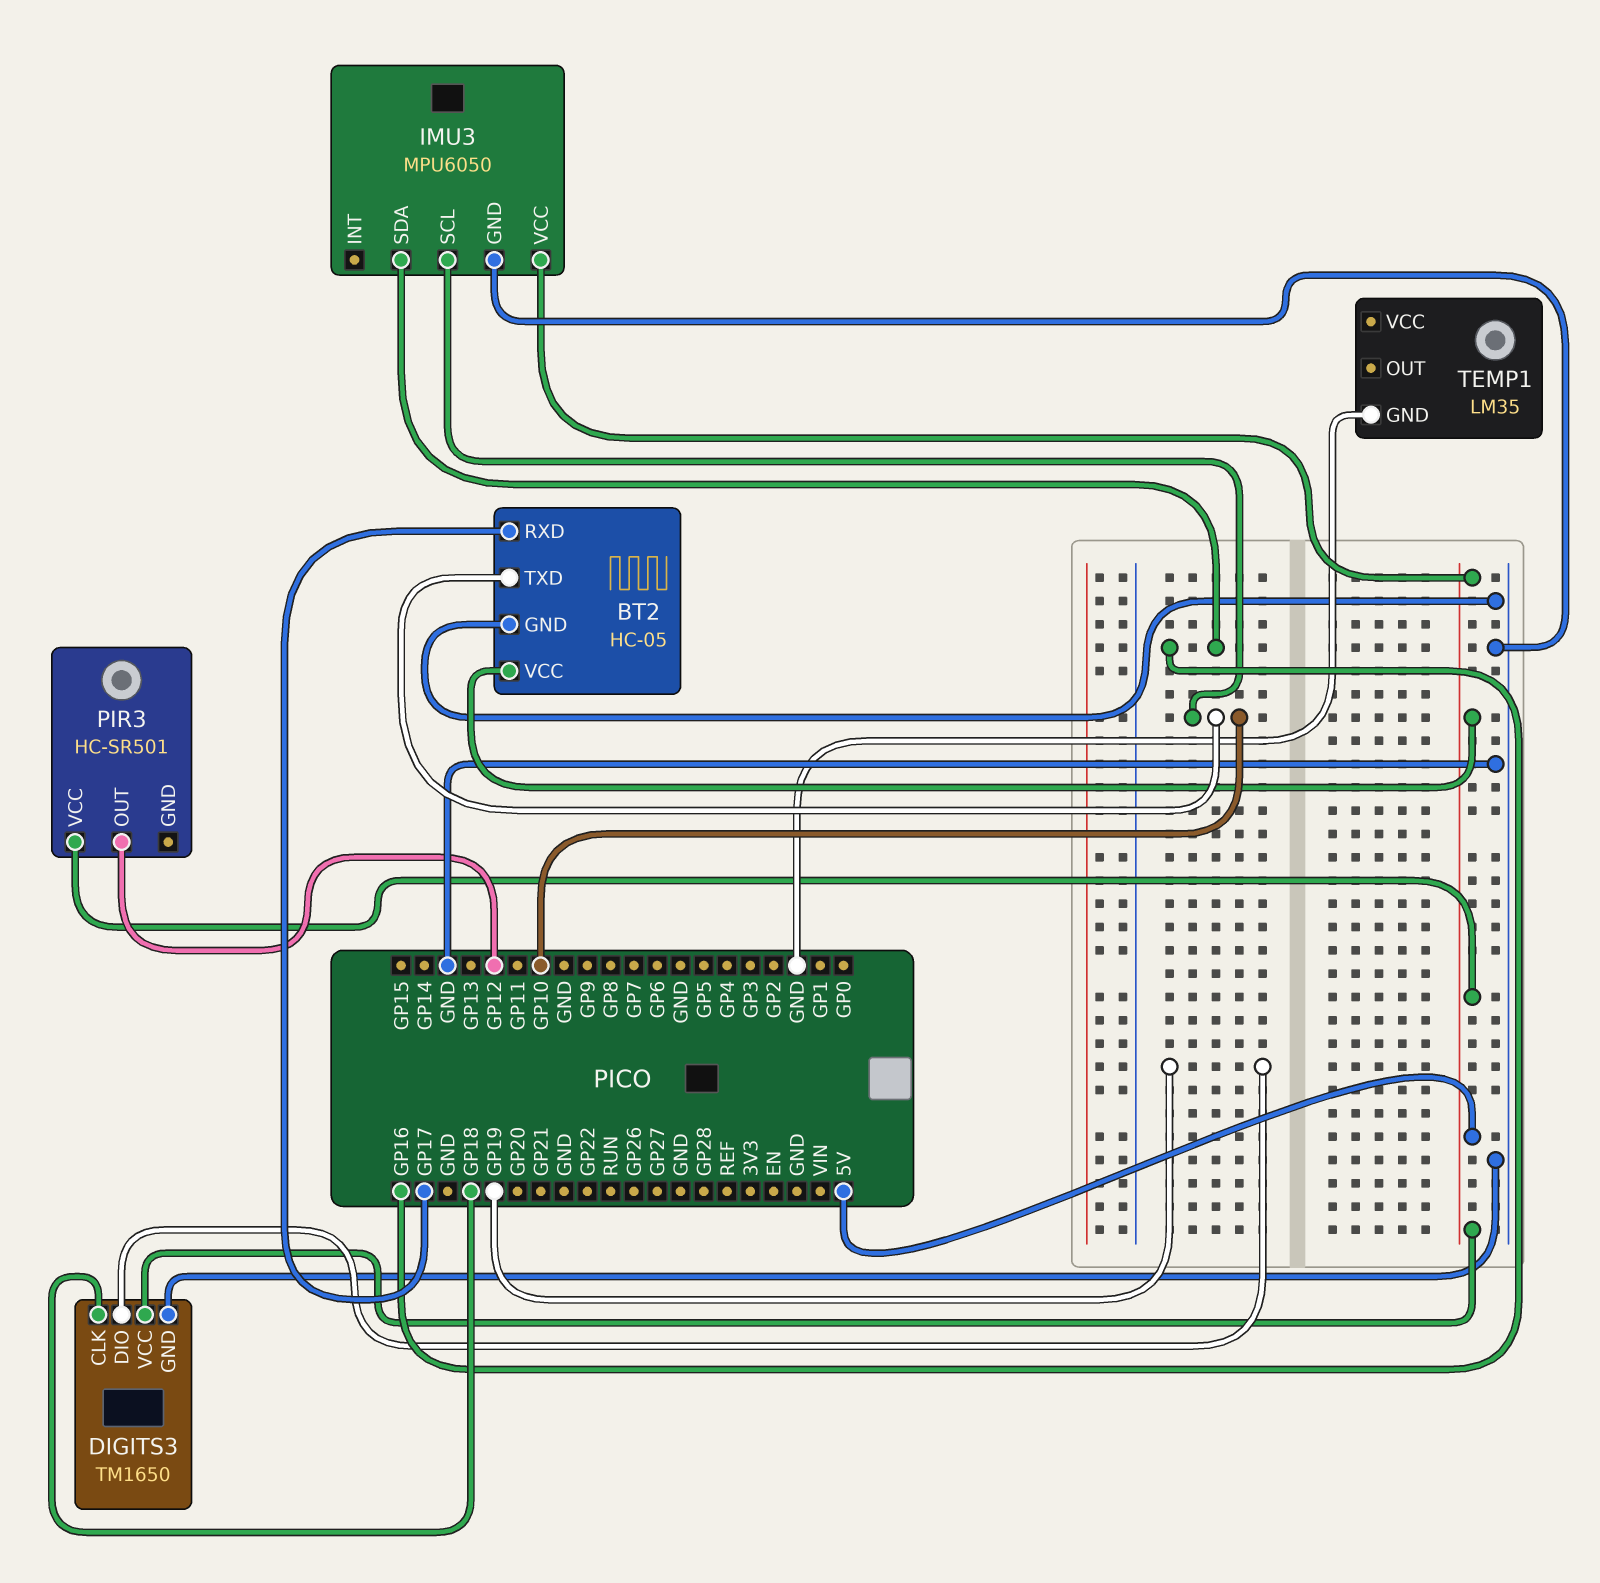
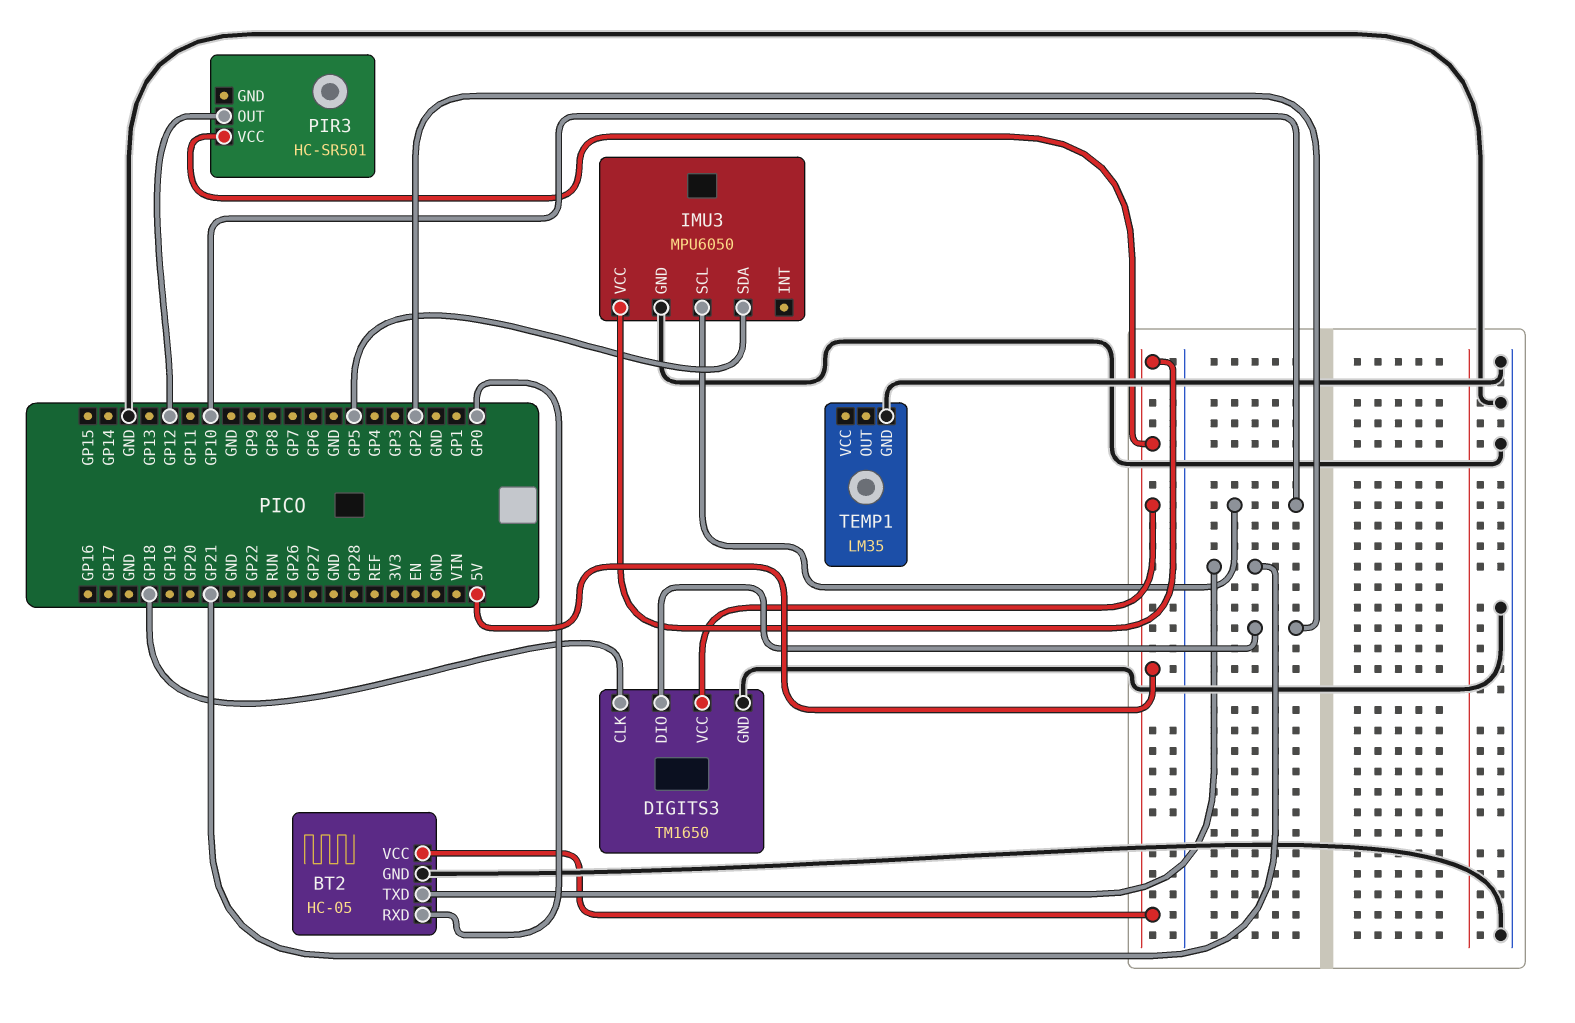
BT2 pin RXD: GP17 -> GP0
BT2 pin TXD: GP10 -> GP21
DIGITS3 pin DIO: GP19 -> GP2
IMU3 pin SDA: GP16 -> GP5

